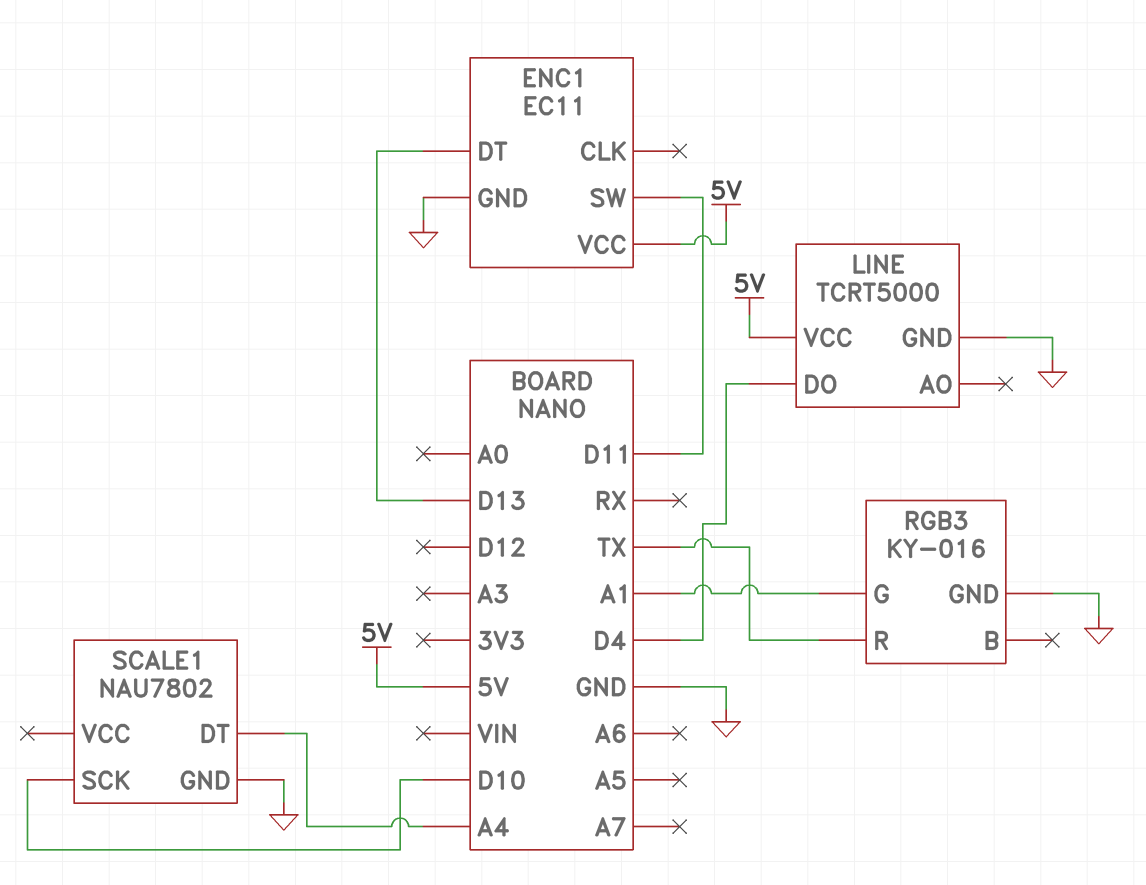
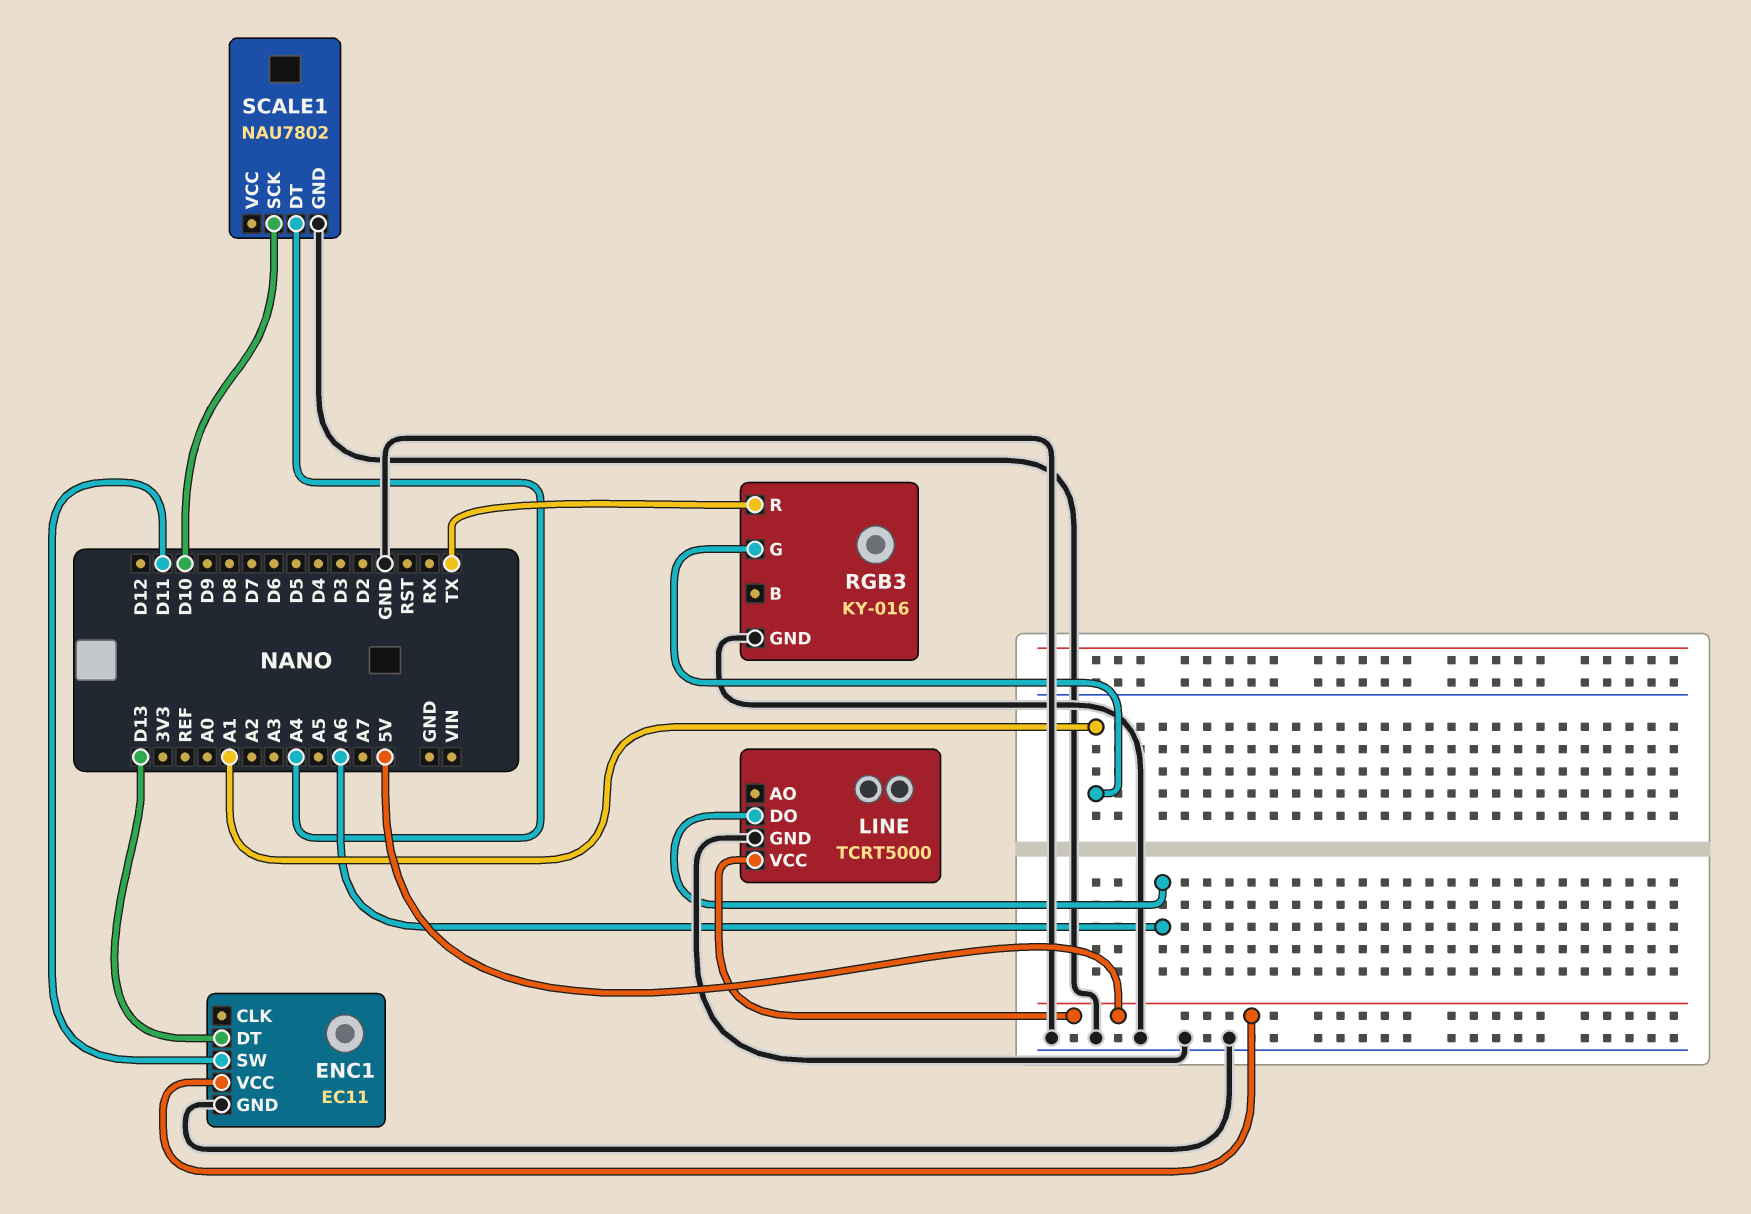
LINE pin DO: D4 -> A6

